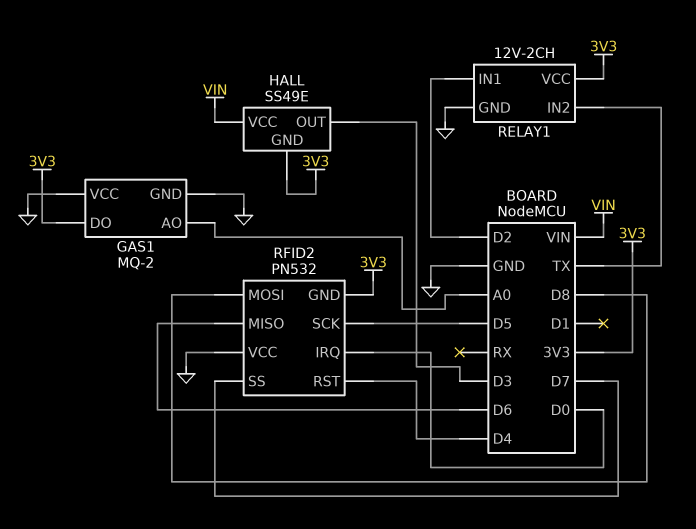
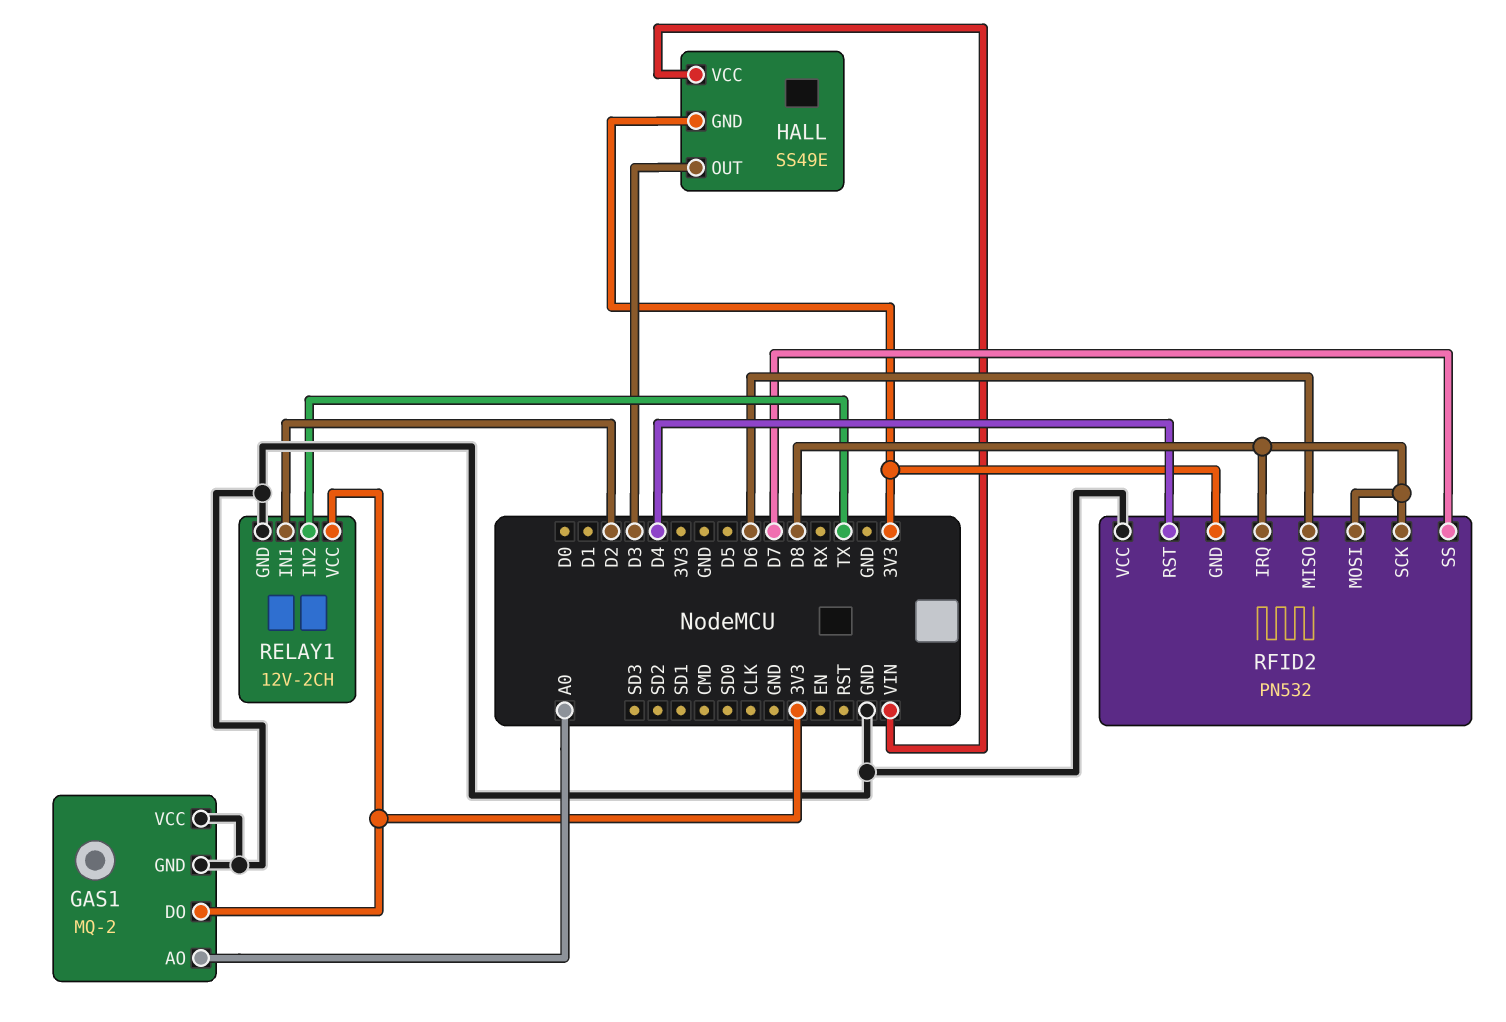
RFID2 pin IRQ: D0 -> D8
RFID2 pin SCK: D5 -> D8

